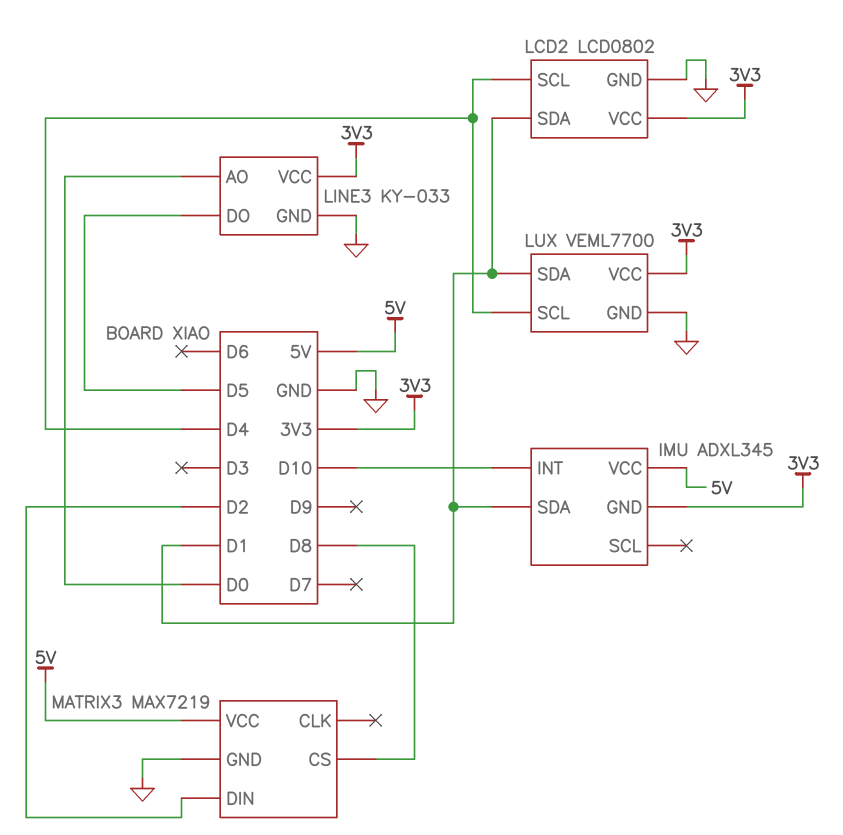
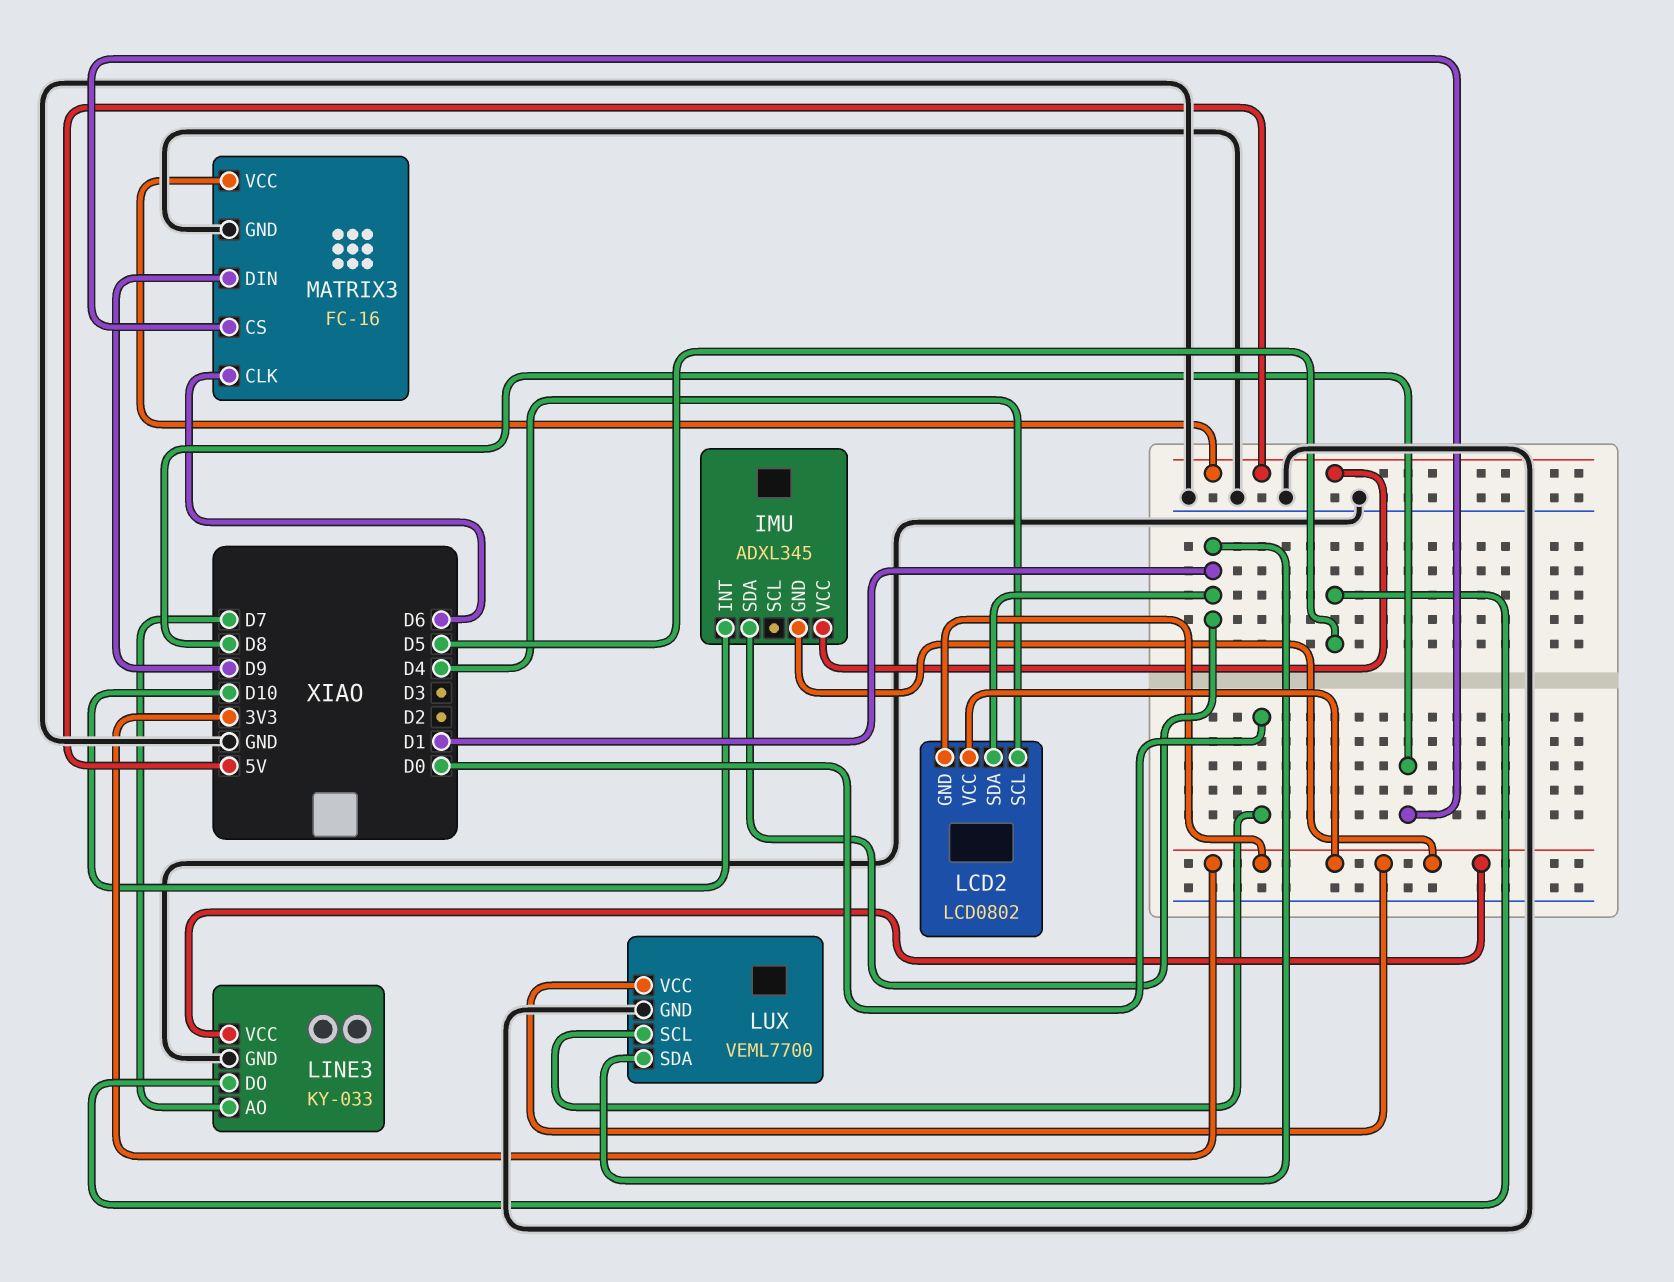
LCD2 pin GND: GND -> 3V3
LINE3 pin AO: D0 -> D7
LUX pin SCL: D4 -> D0
MATRIX3: MAX7219 -> FC-16
MATRIX3 pin CLK: none -> D6
MATRIX3 pin DIN: D2 -> D9

